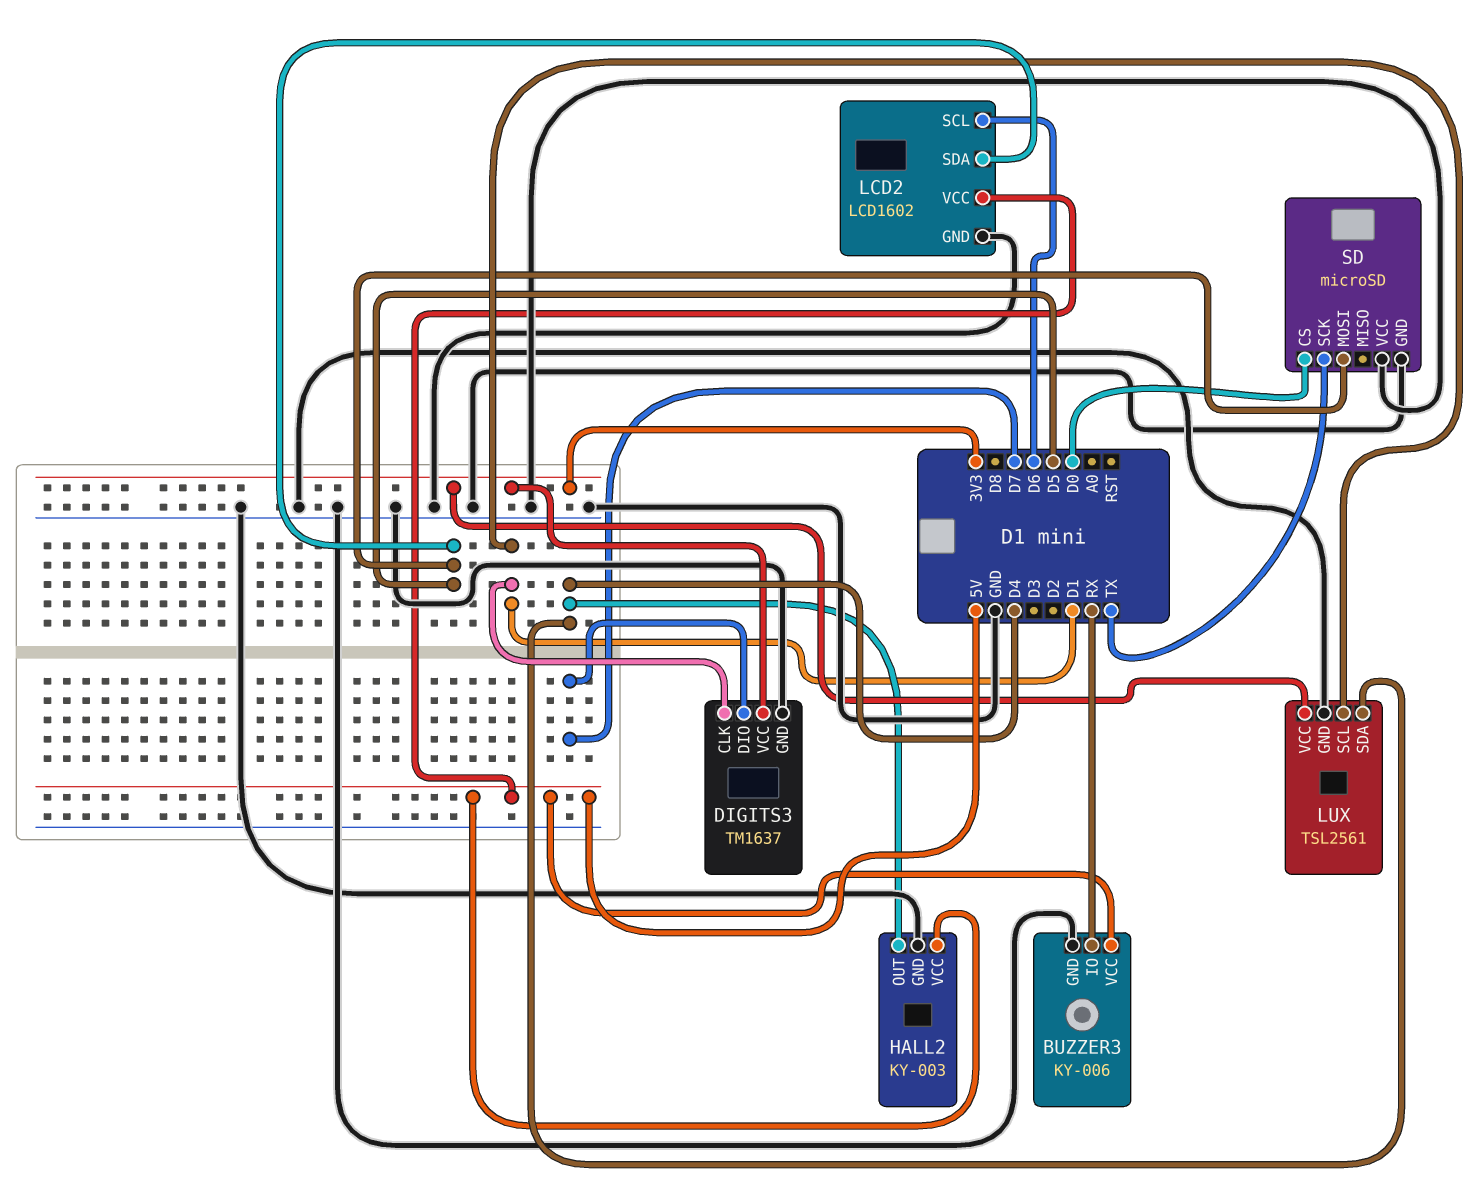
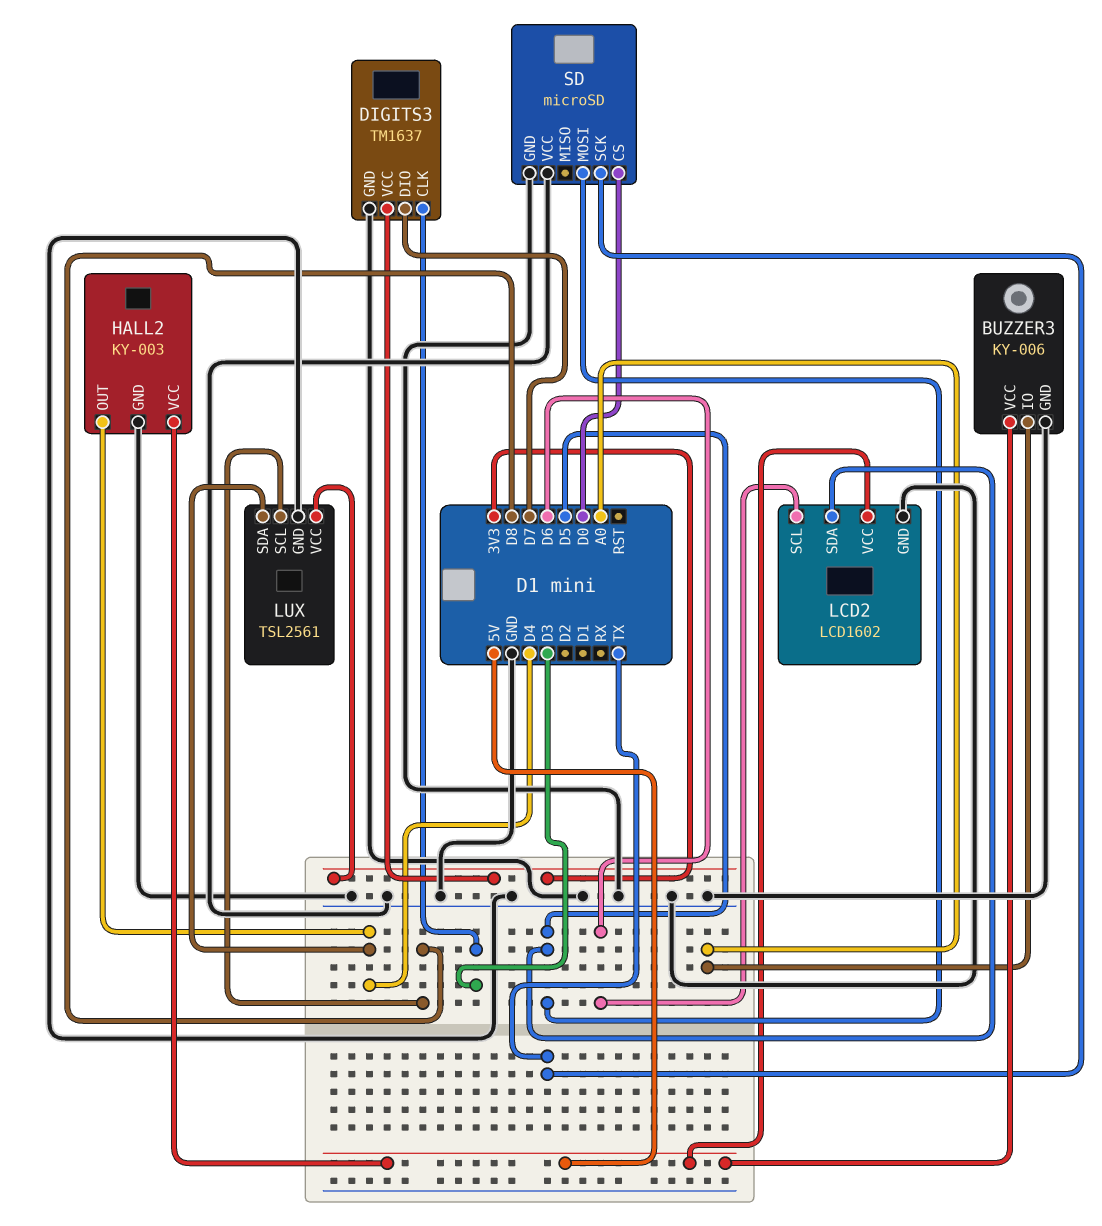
BUZZER3 pin IO: RX -> A0
DIGITS3 pin CLK: D1 -> D3
LUX pin SCL: D1 -> D8

